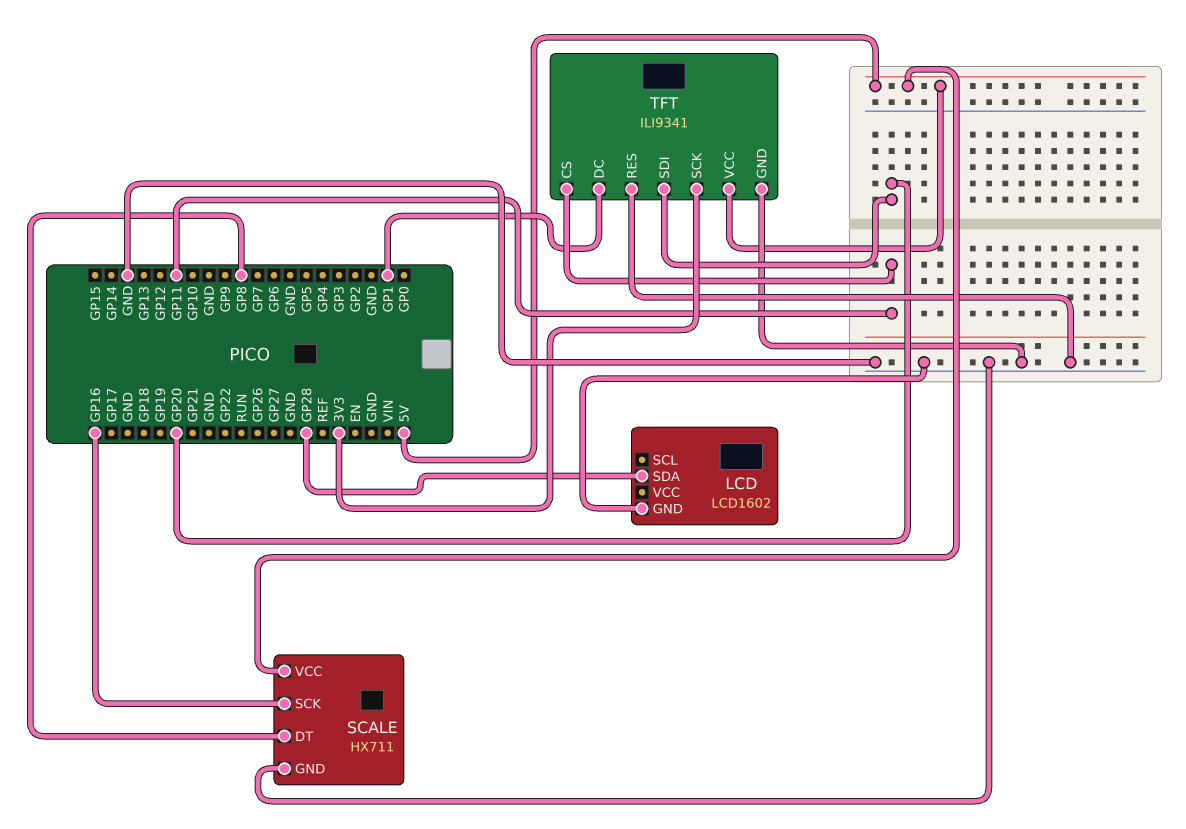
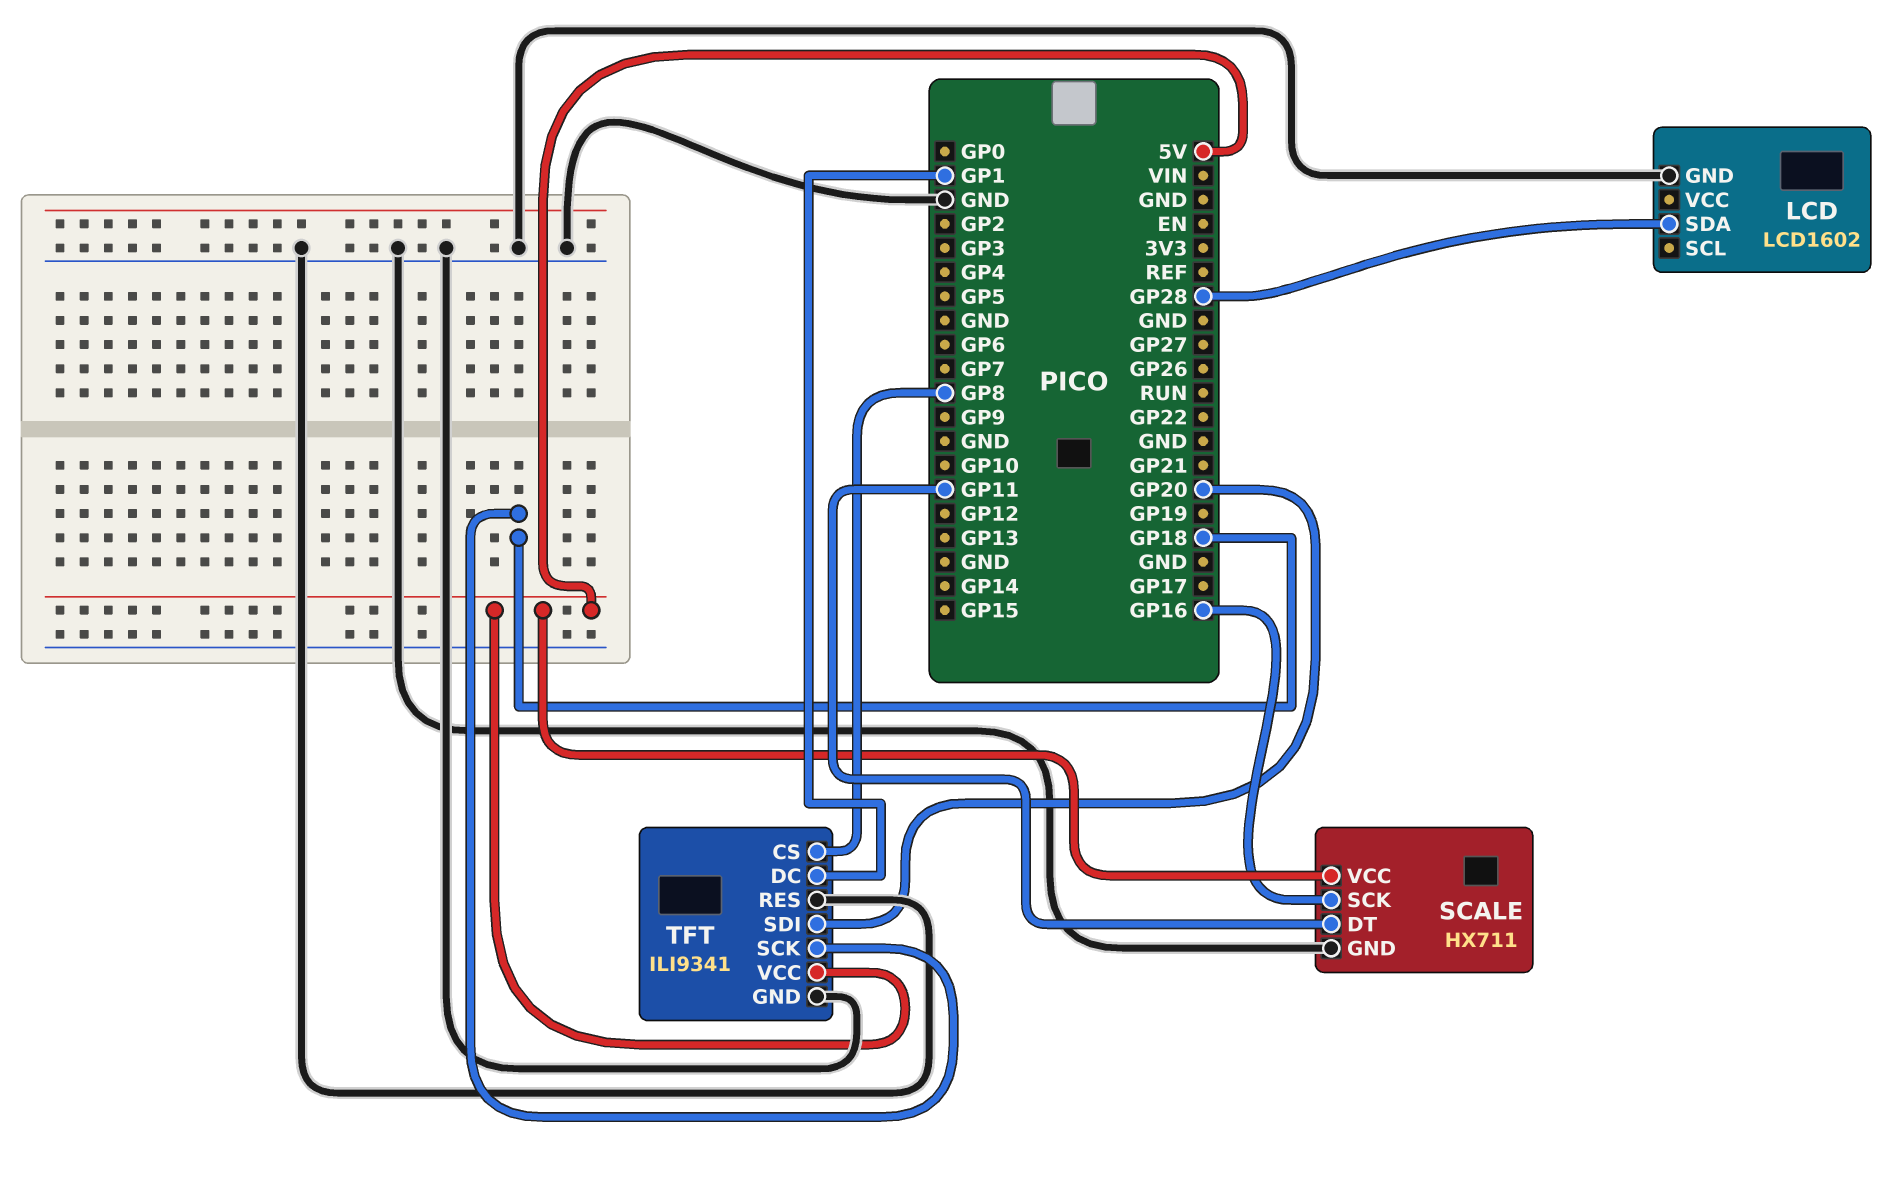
SCALE pin DT: GP8 -> GP11
TFT pin CS: GP11 -> GP8
TFT pin SCK: 3V3 -> GP18

